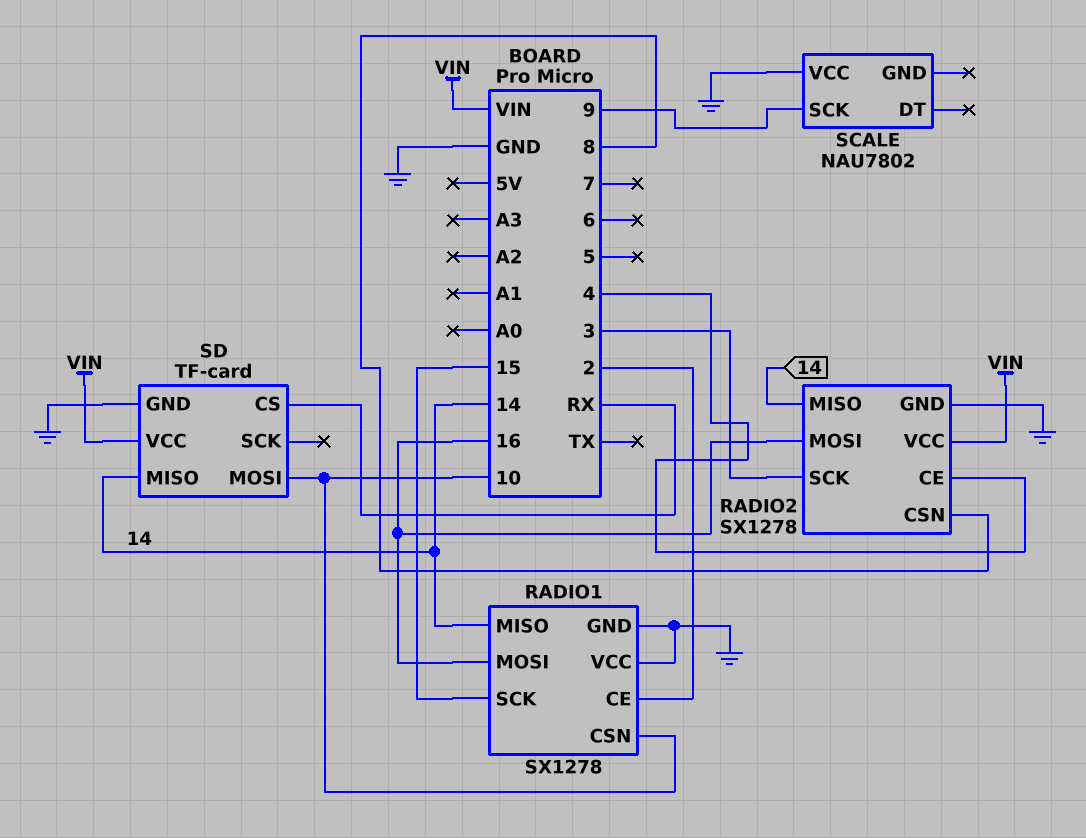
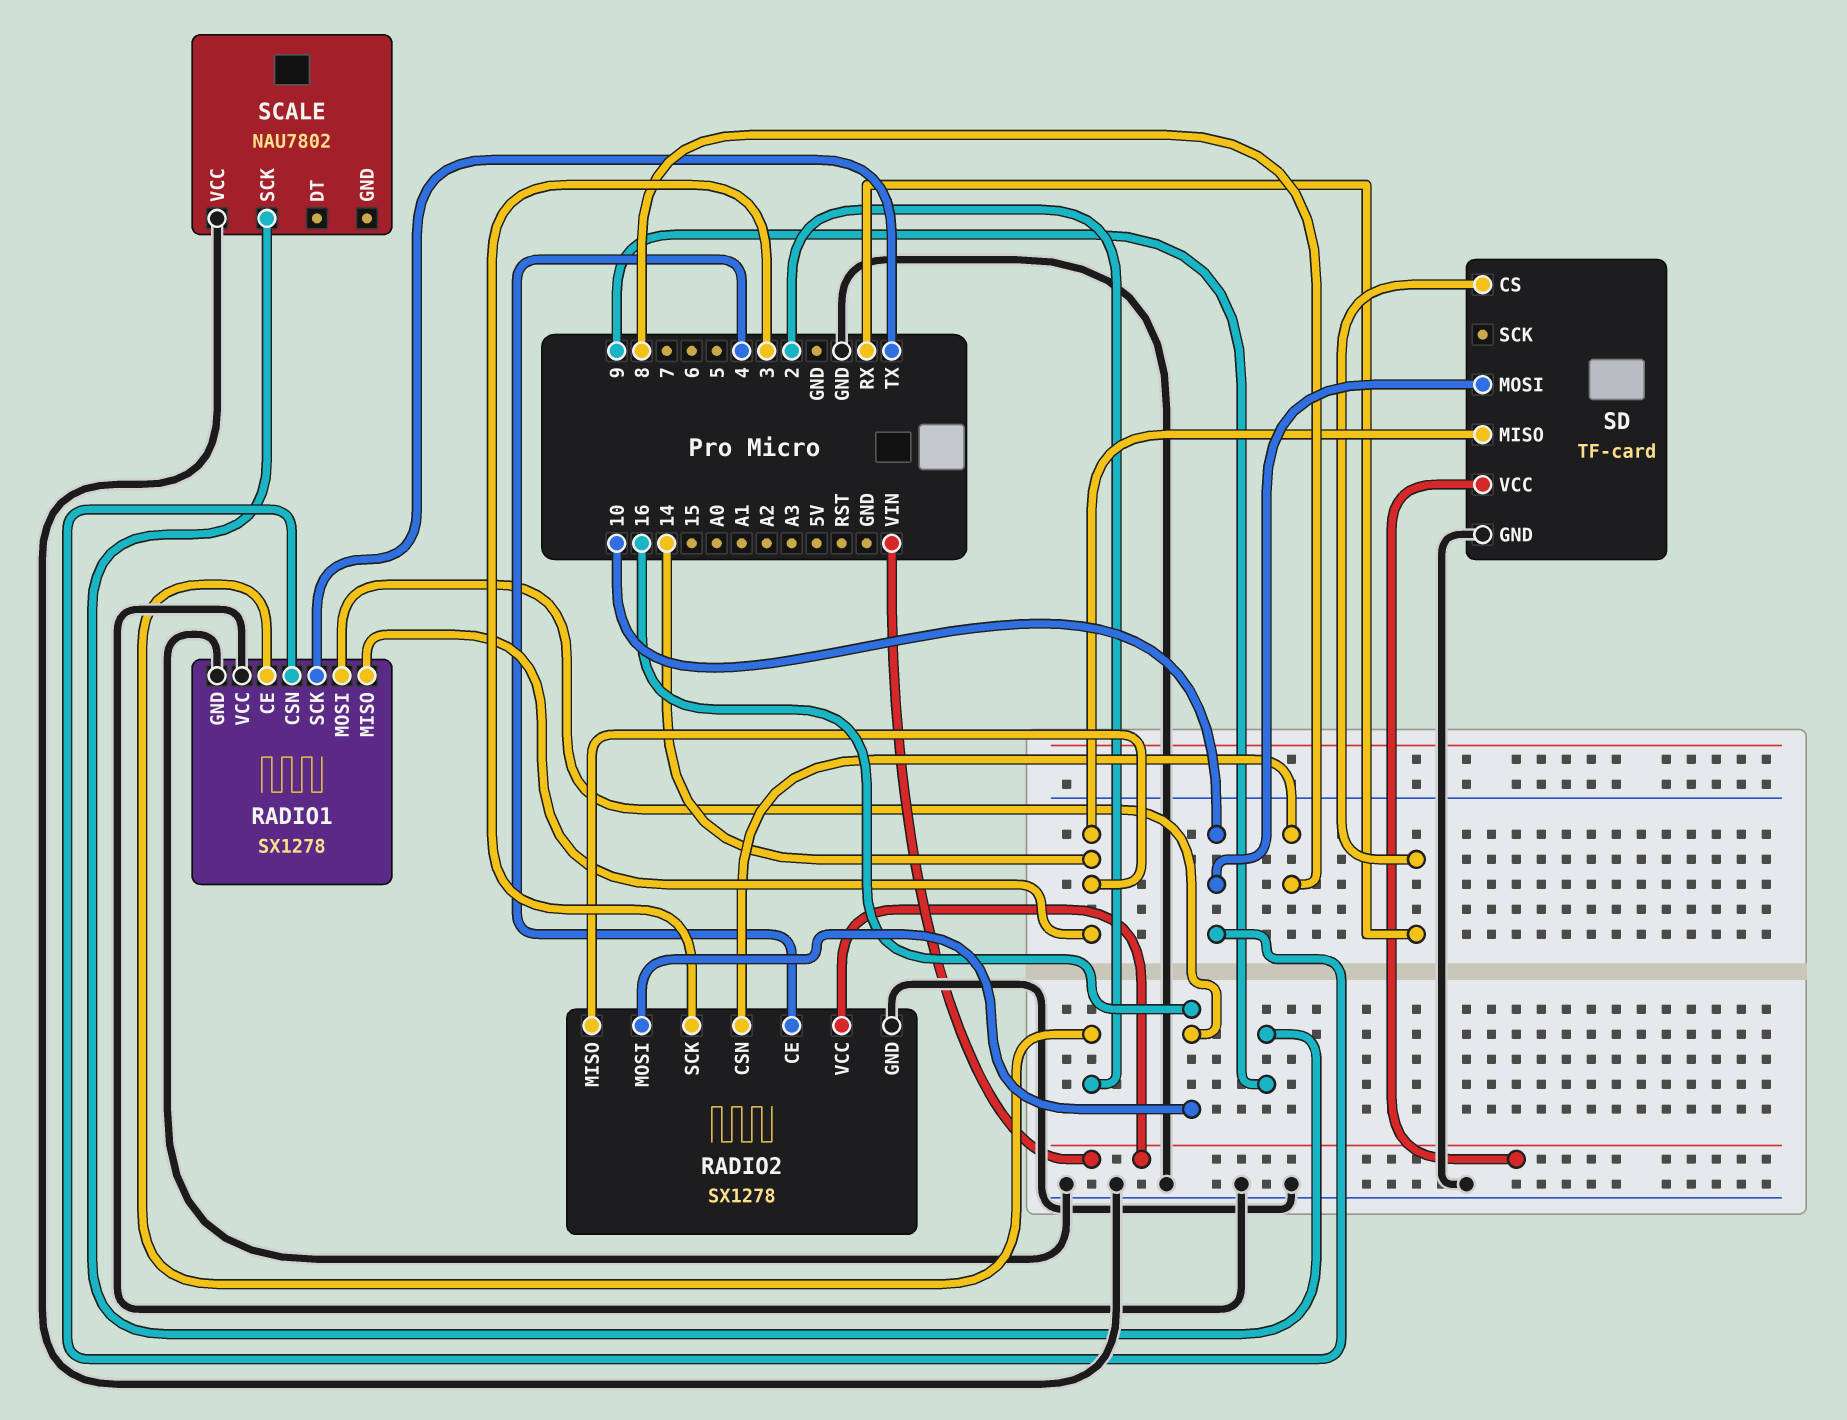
RADIO1 pin SCK: 15 -> TX

